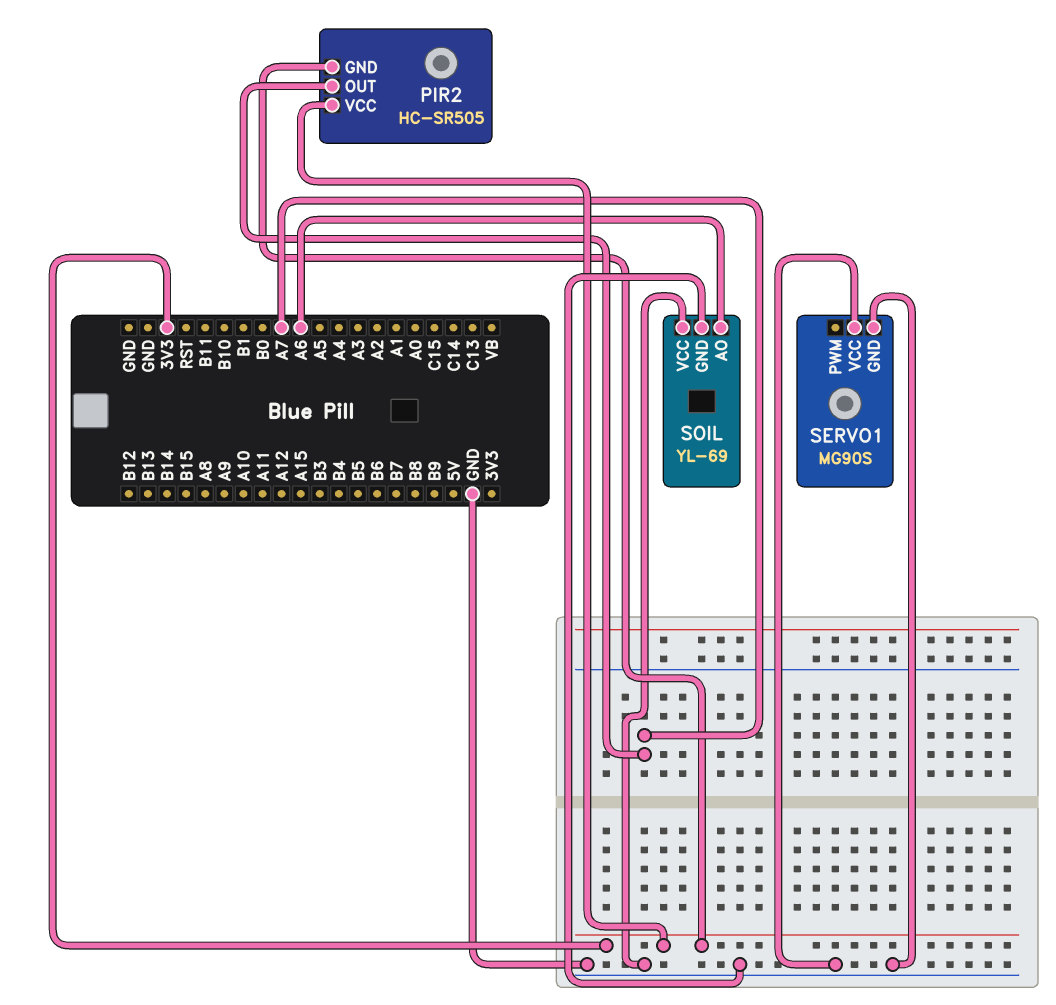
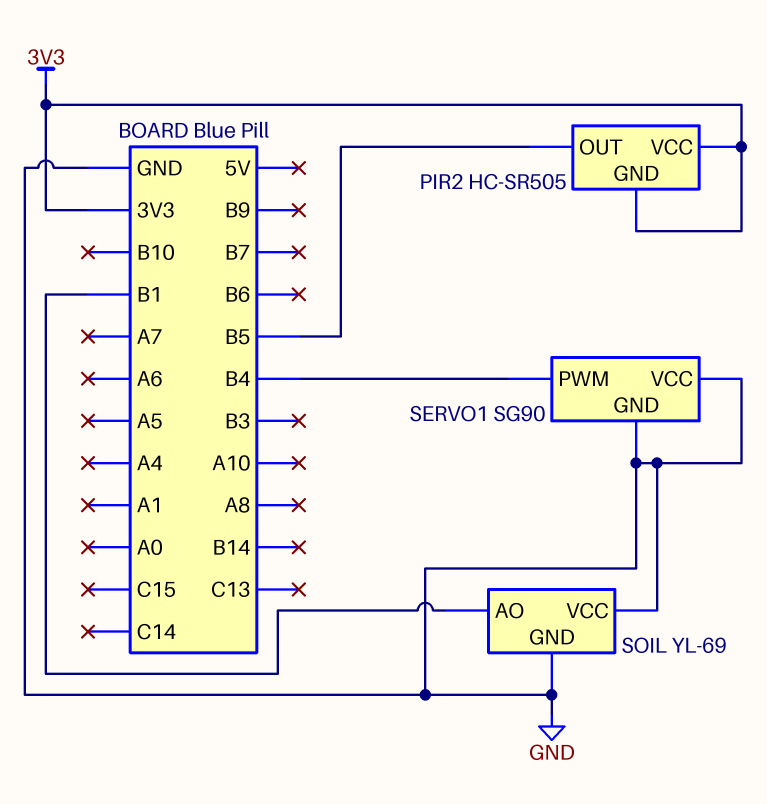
PIR2 pin OUT: A7 -> B5
SERVO1: MG90S -> SG90
SERVO1 pin PWM: none -> B4
SOIL pin AO: A6 -> B1

